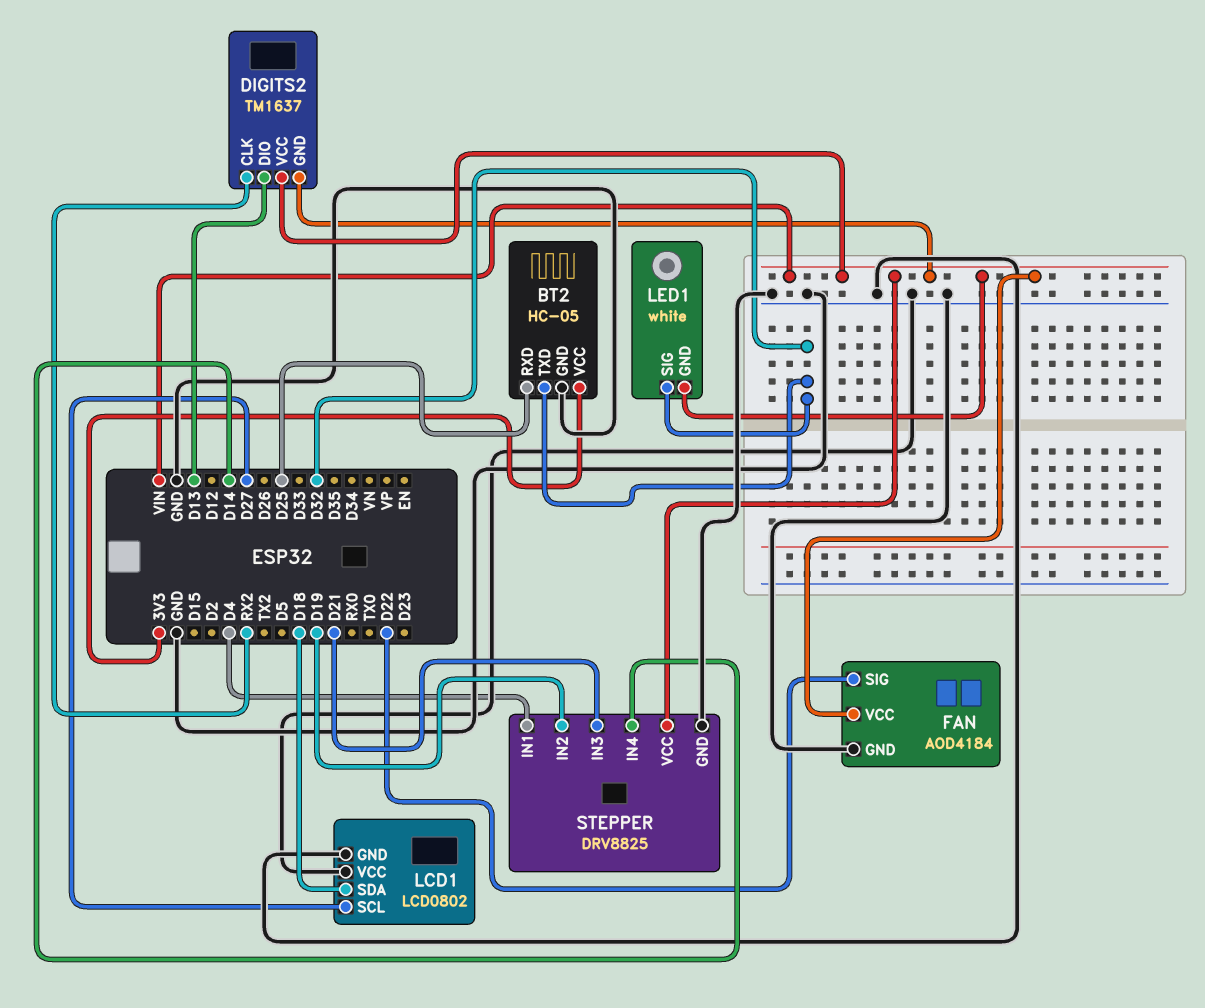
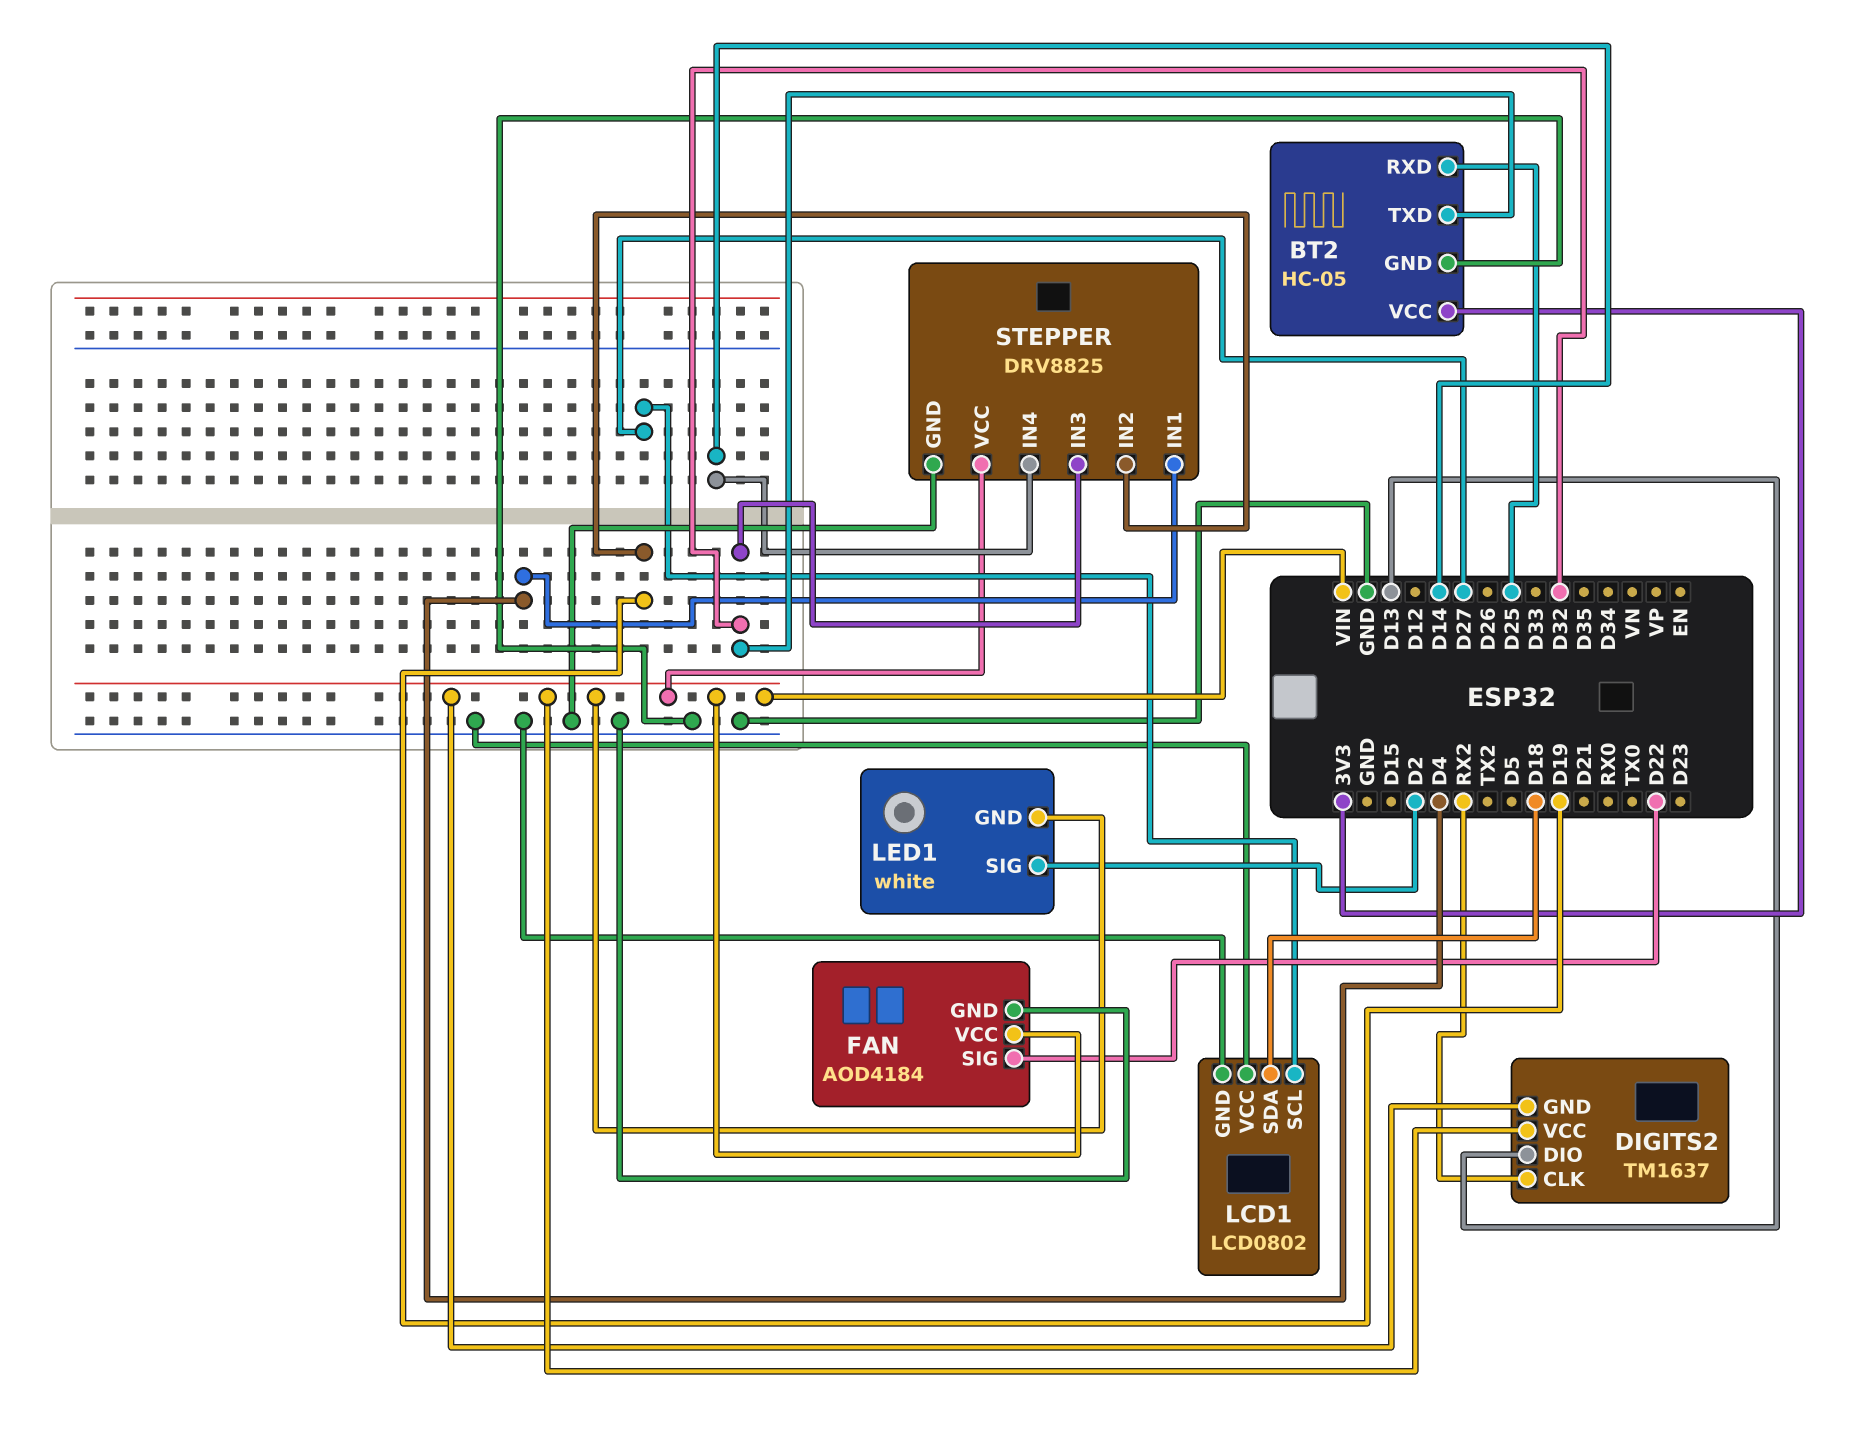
LED1 pin SIG: D32 -> D2
STEPPER pin IN3: D21 -> D32

